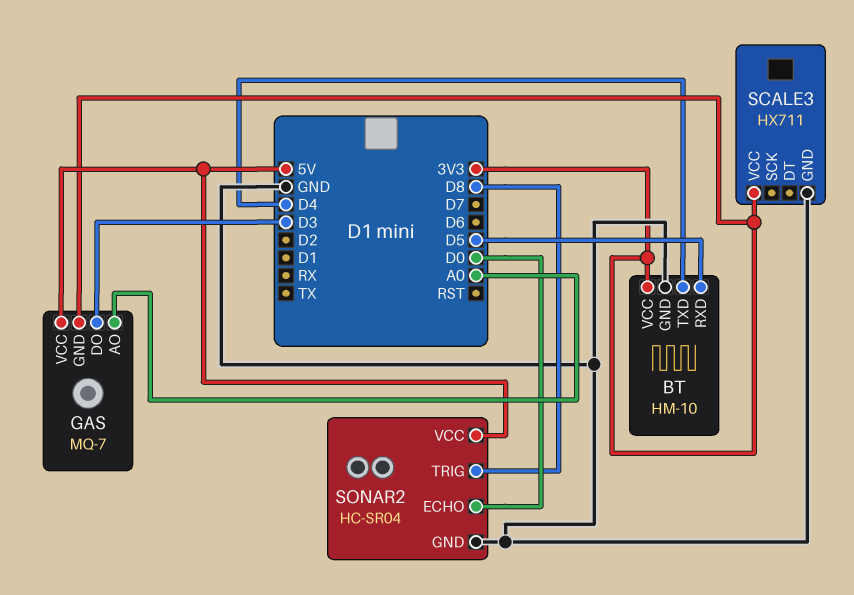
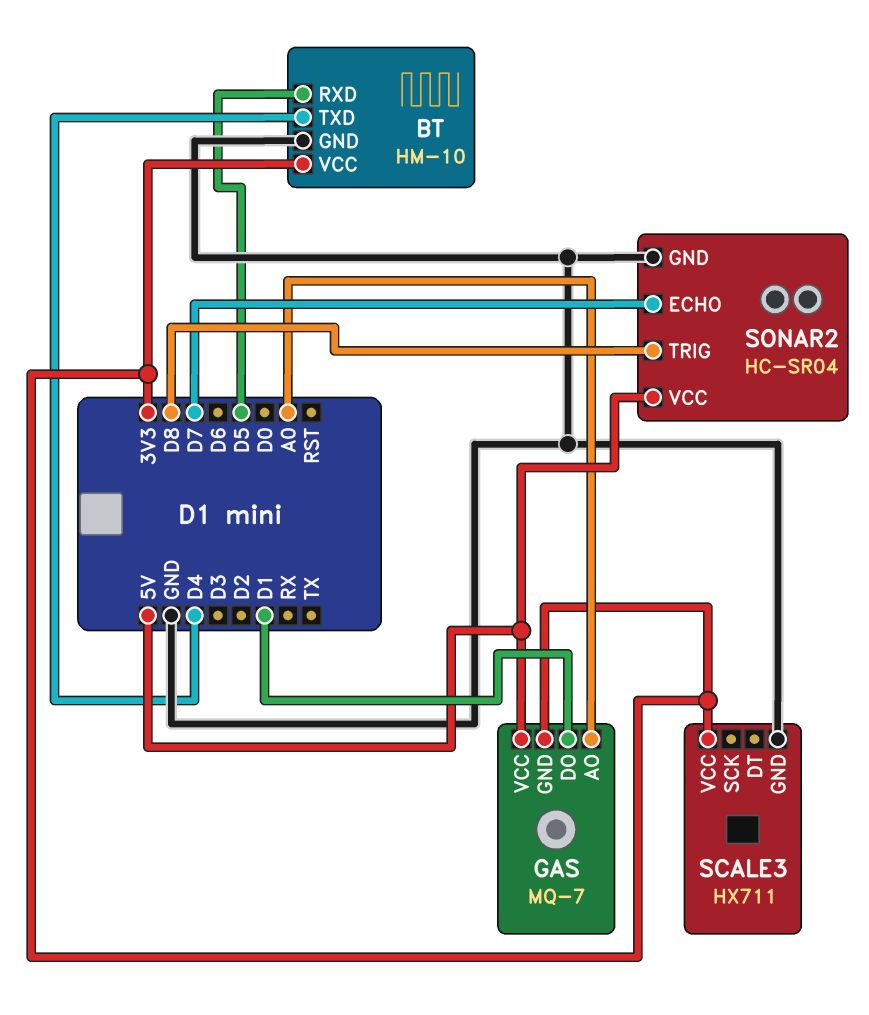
GAS pin DO: D3 -> D1
SONAR2 pin ECHO: D0 -> D7

